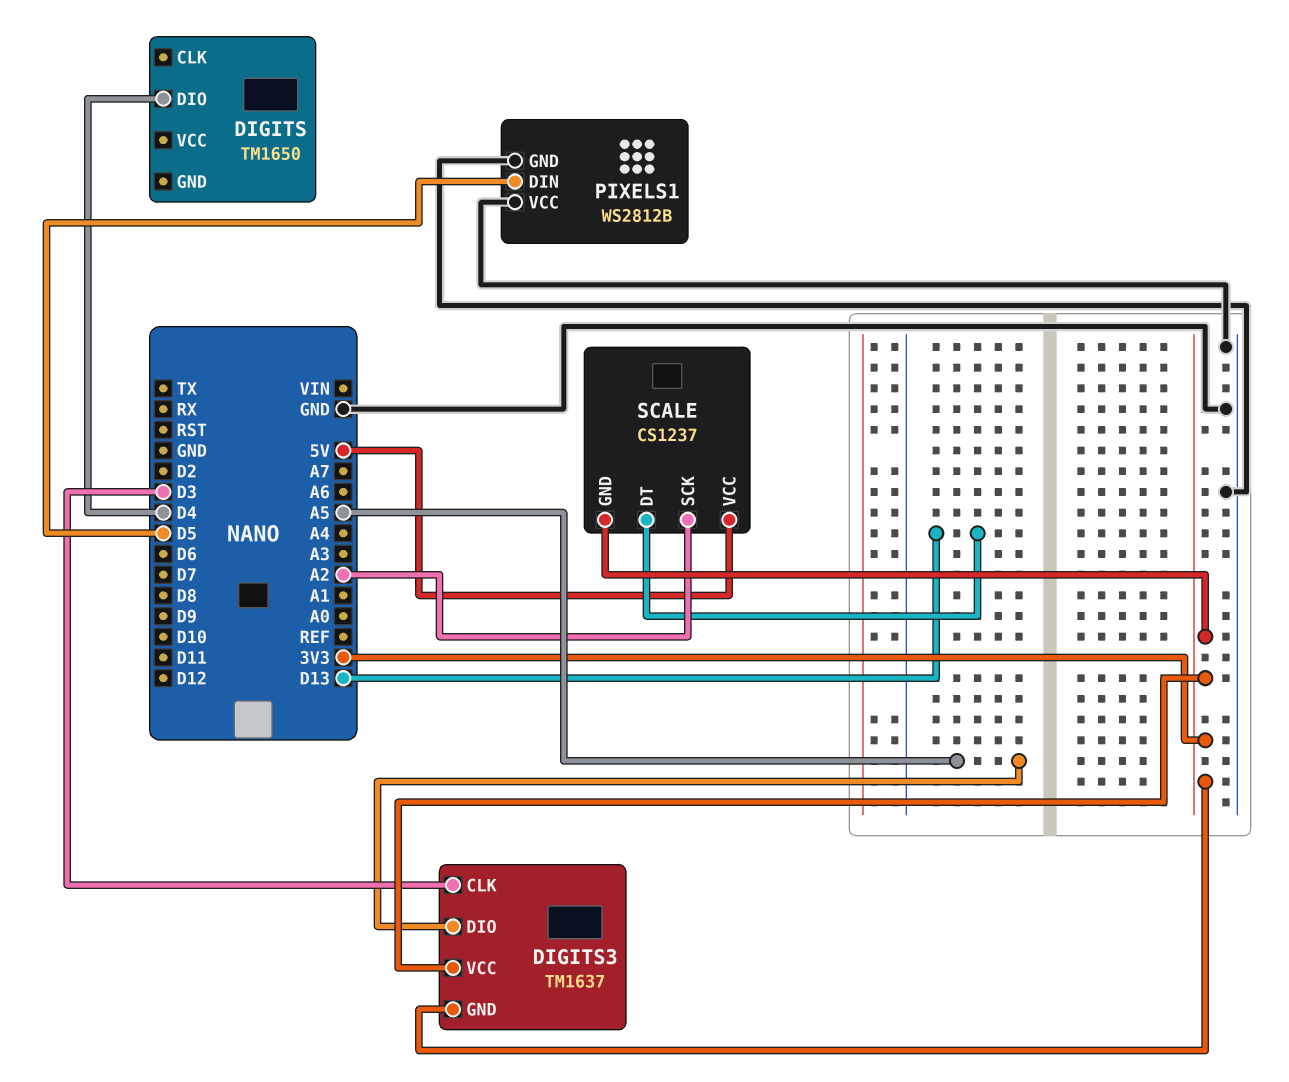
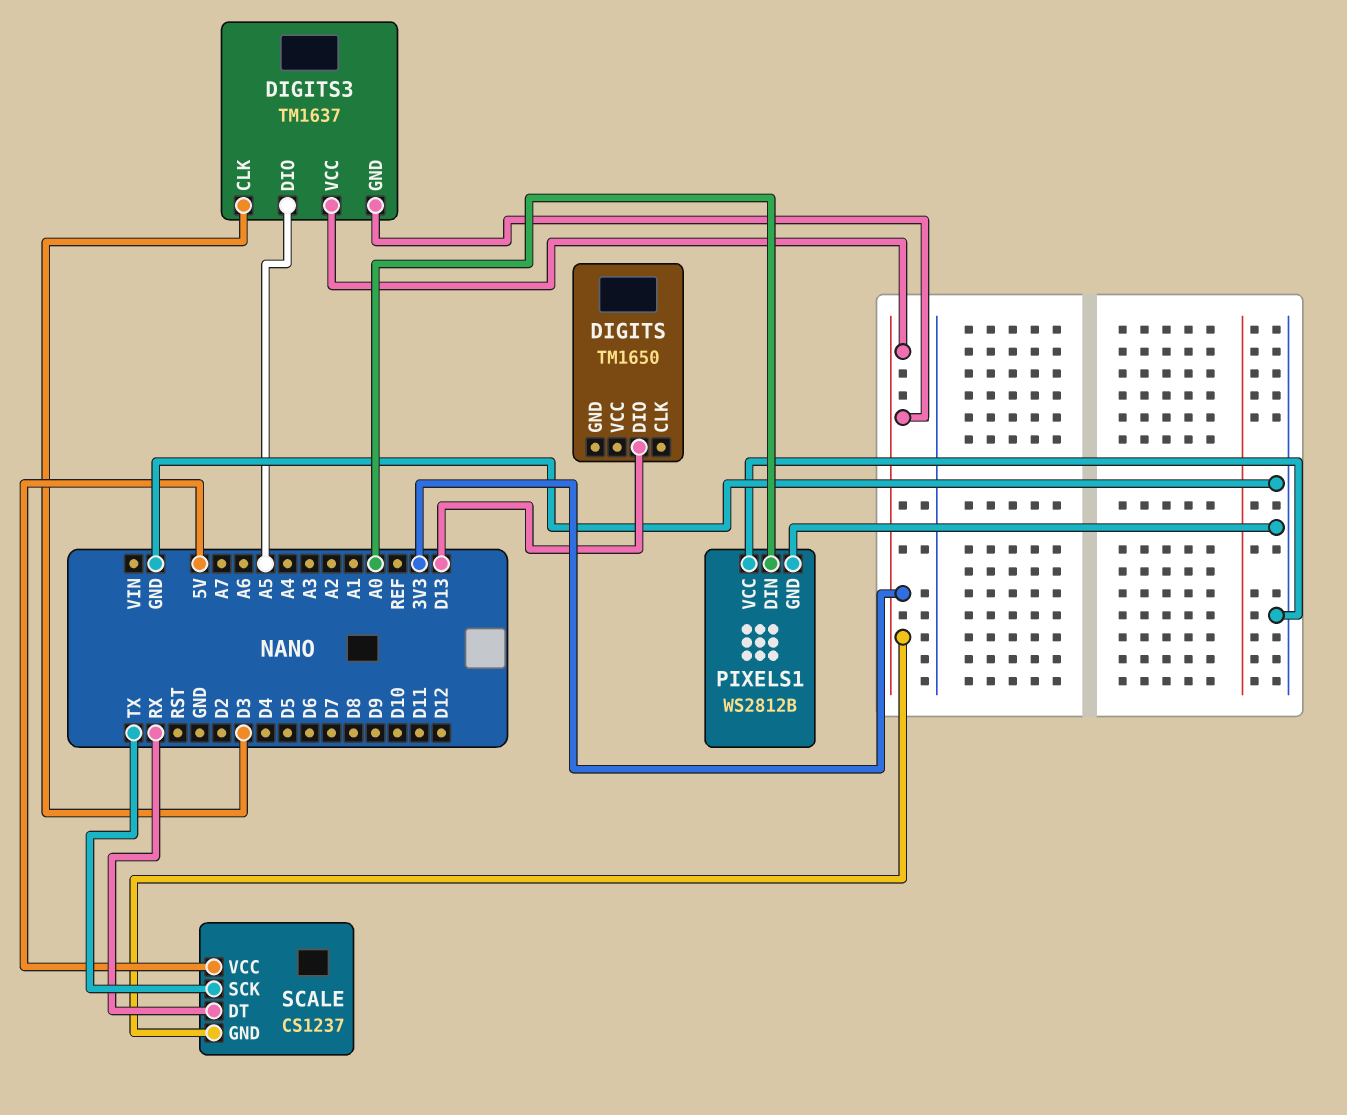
DIGITS pin DIO: D4 -> D13
PIXELS1 pin DIN: D5 -> A0
SCALE pin DT: D13 -> RX
SCALE pin SCK: A2 -> TX

